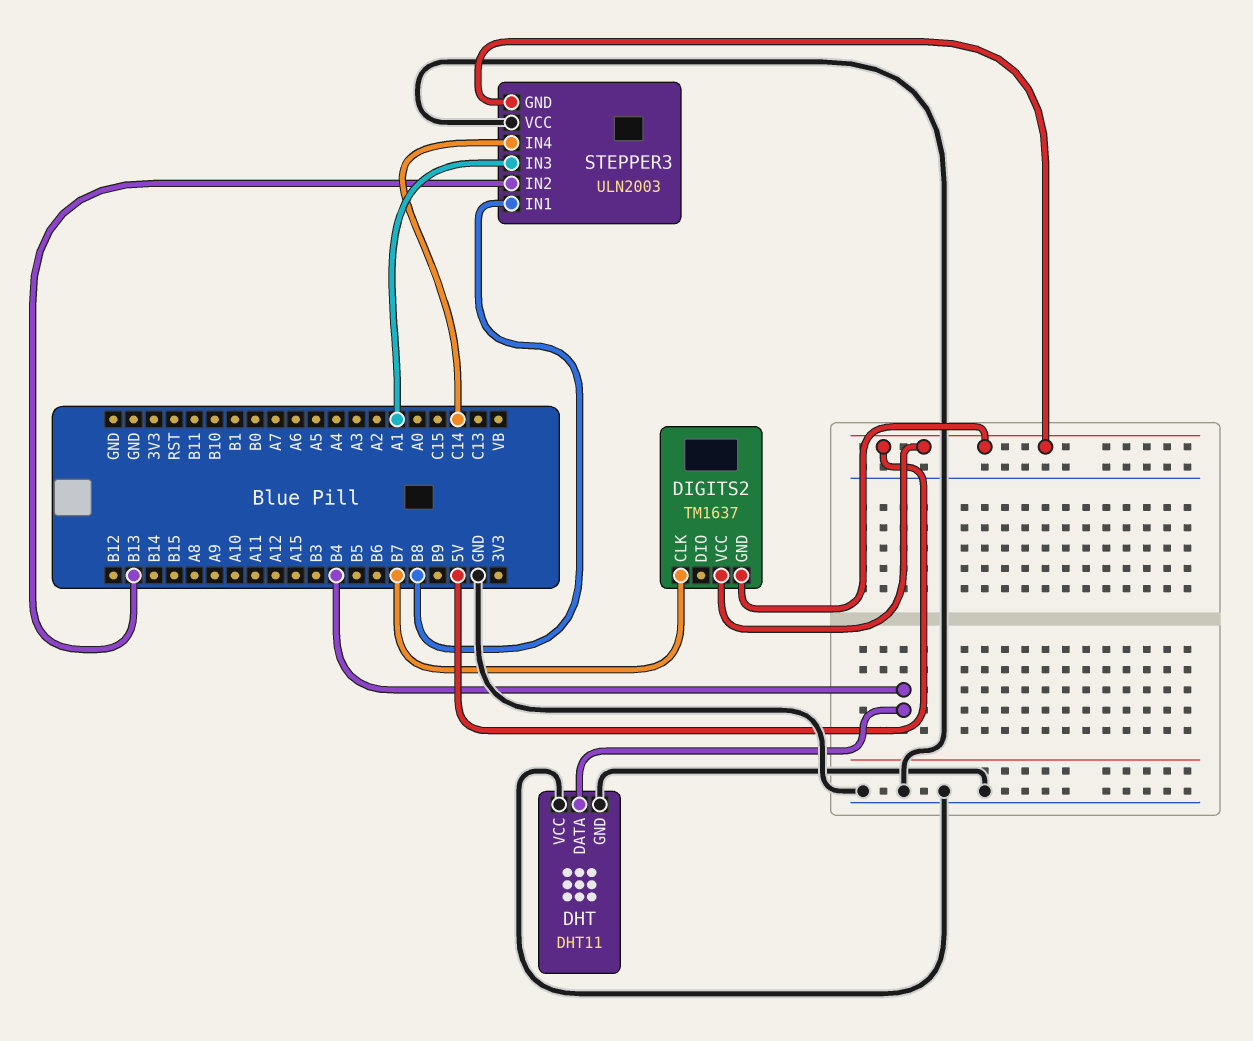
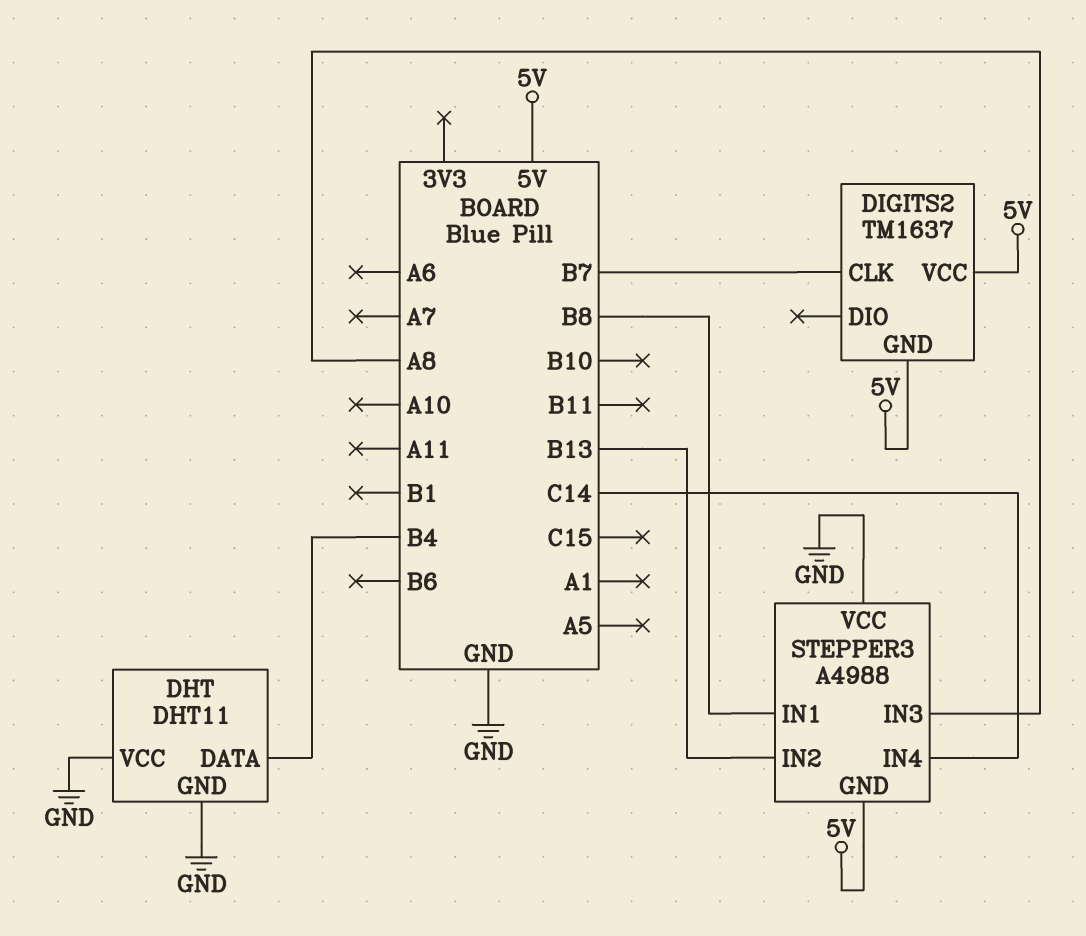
STEPPER3: ULN2003 -> A4988
STEPPER3 pin IN3: A1 -> A8

